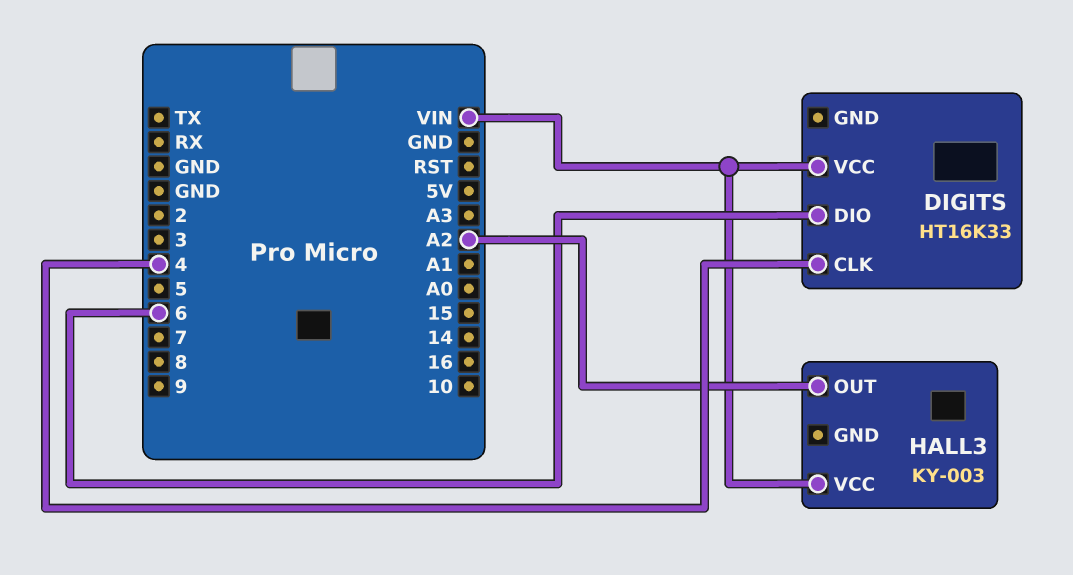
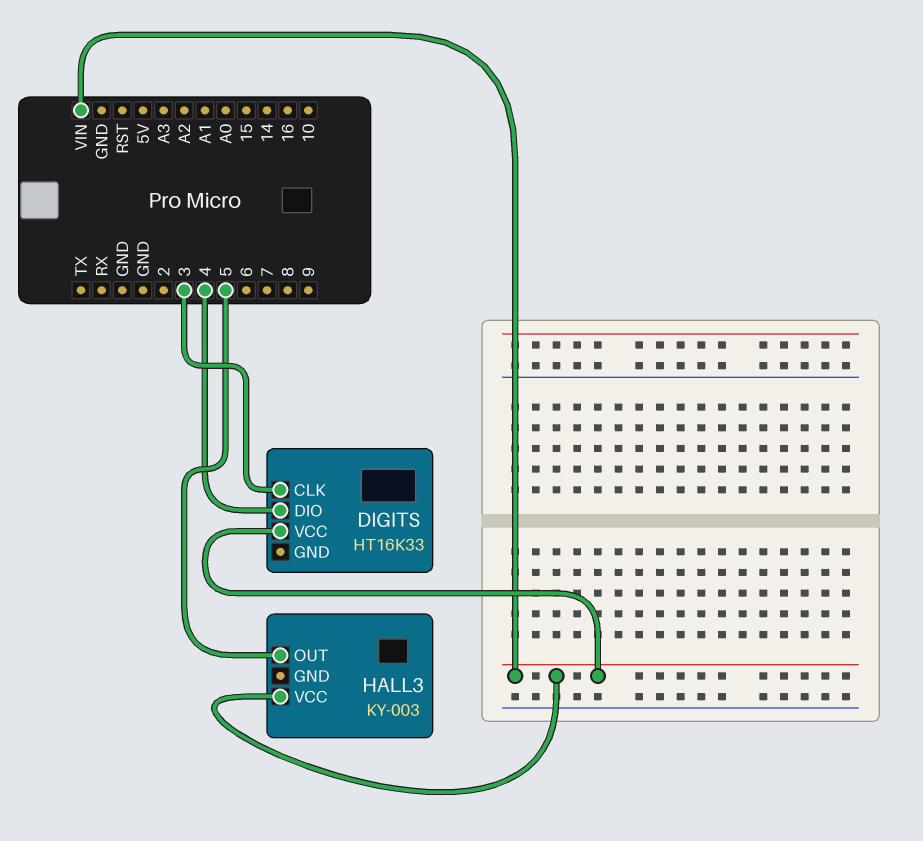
DIGITS pin CLK: 4 -> 3
DIGITS pin DIO: 6 -> 4
HALL3 pin OUT: A2 -> 5

